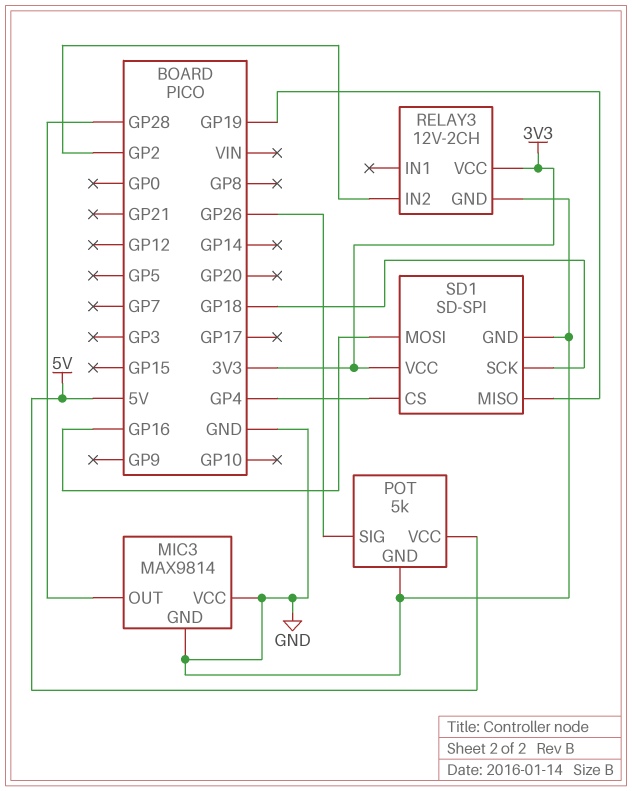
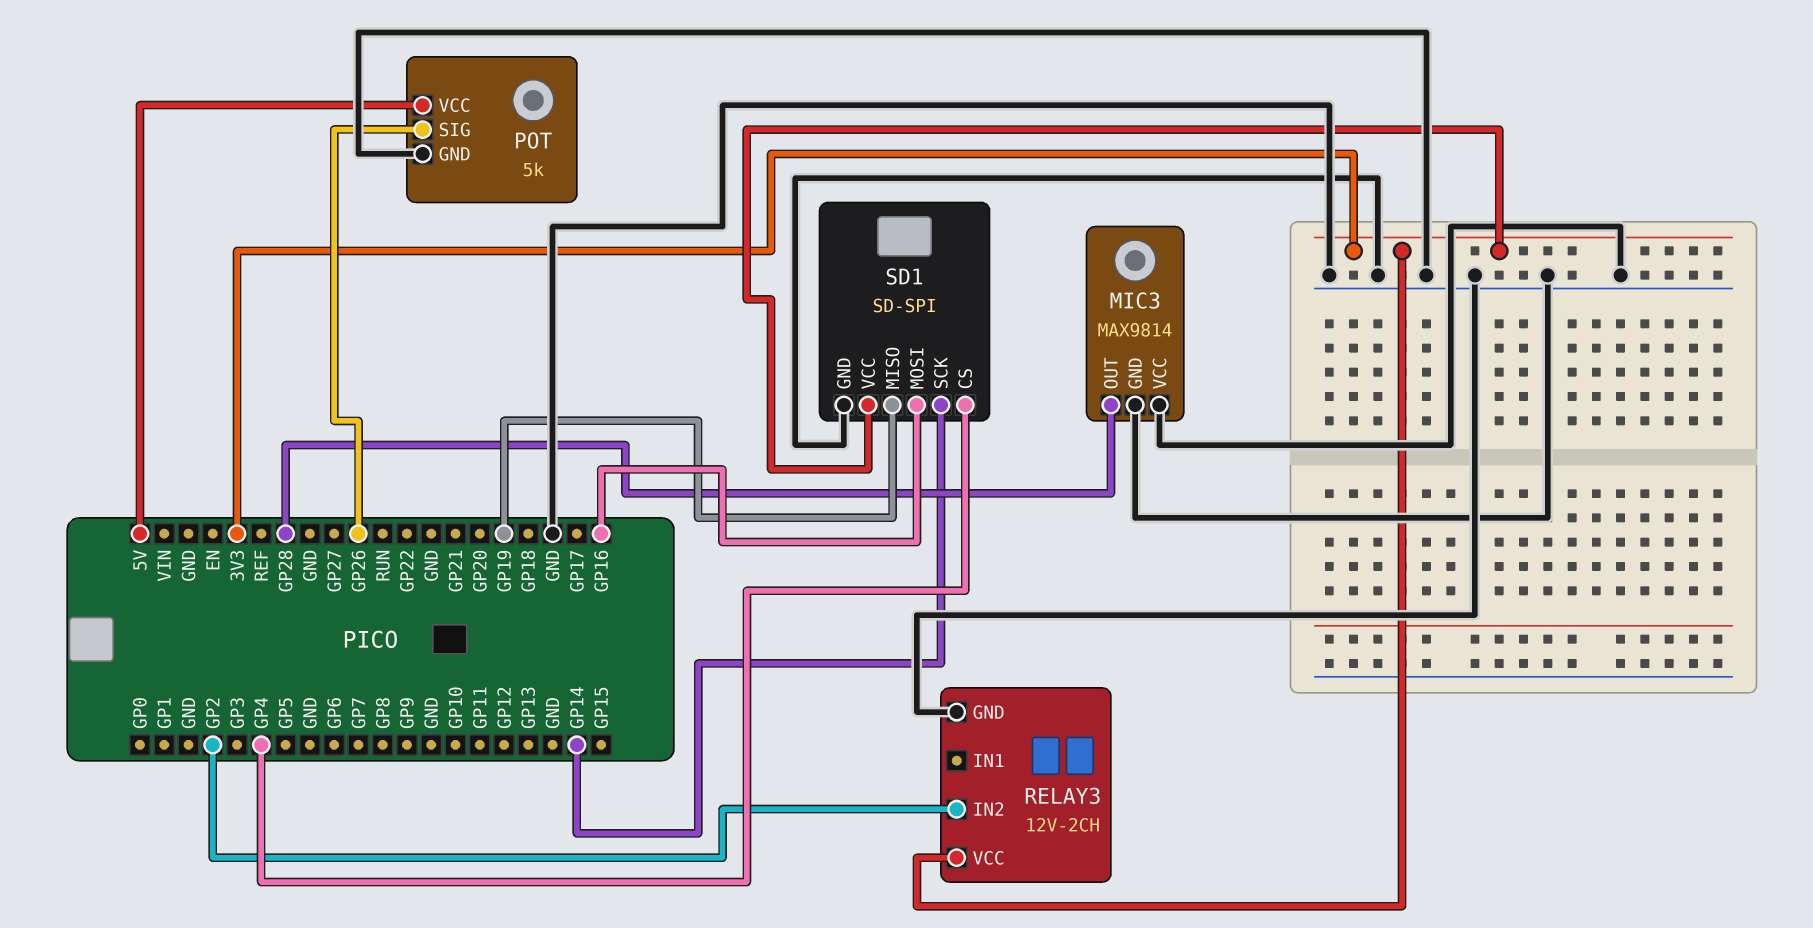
SD1 pin SCK: GP18 -> GP14

